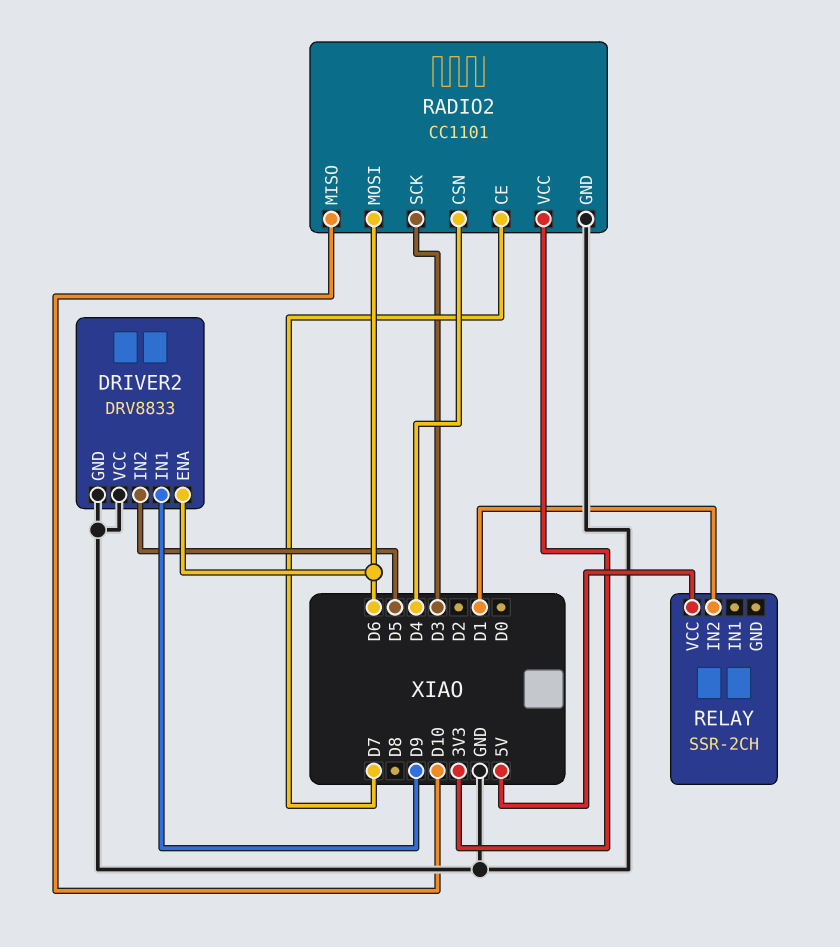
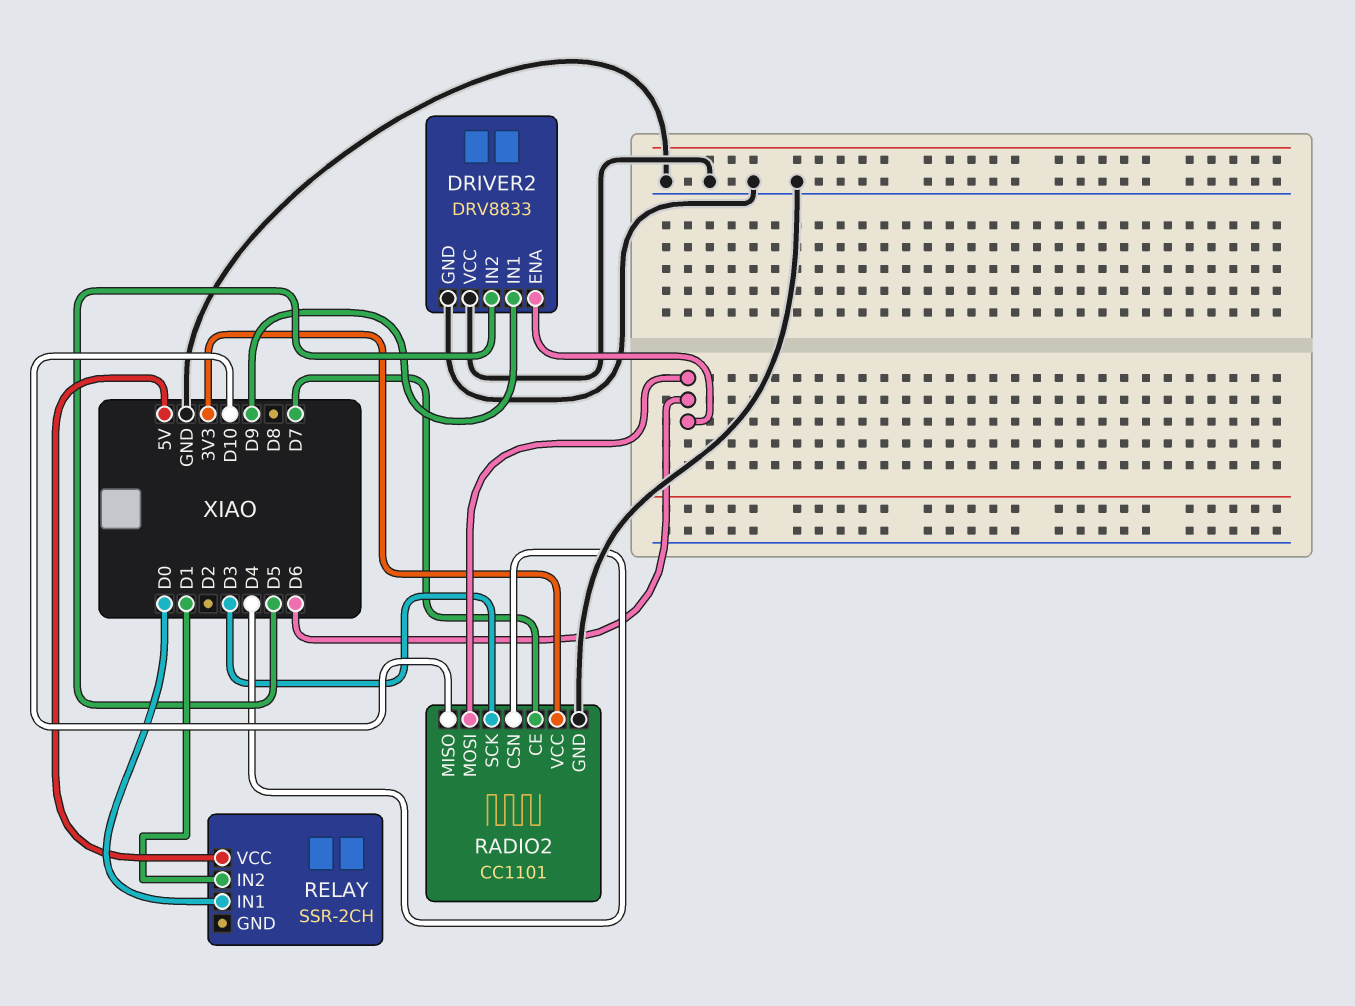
RELAY pin IN1: none -> D0

